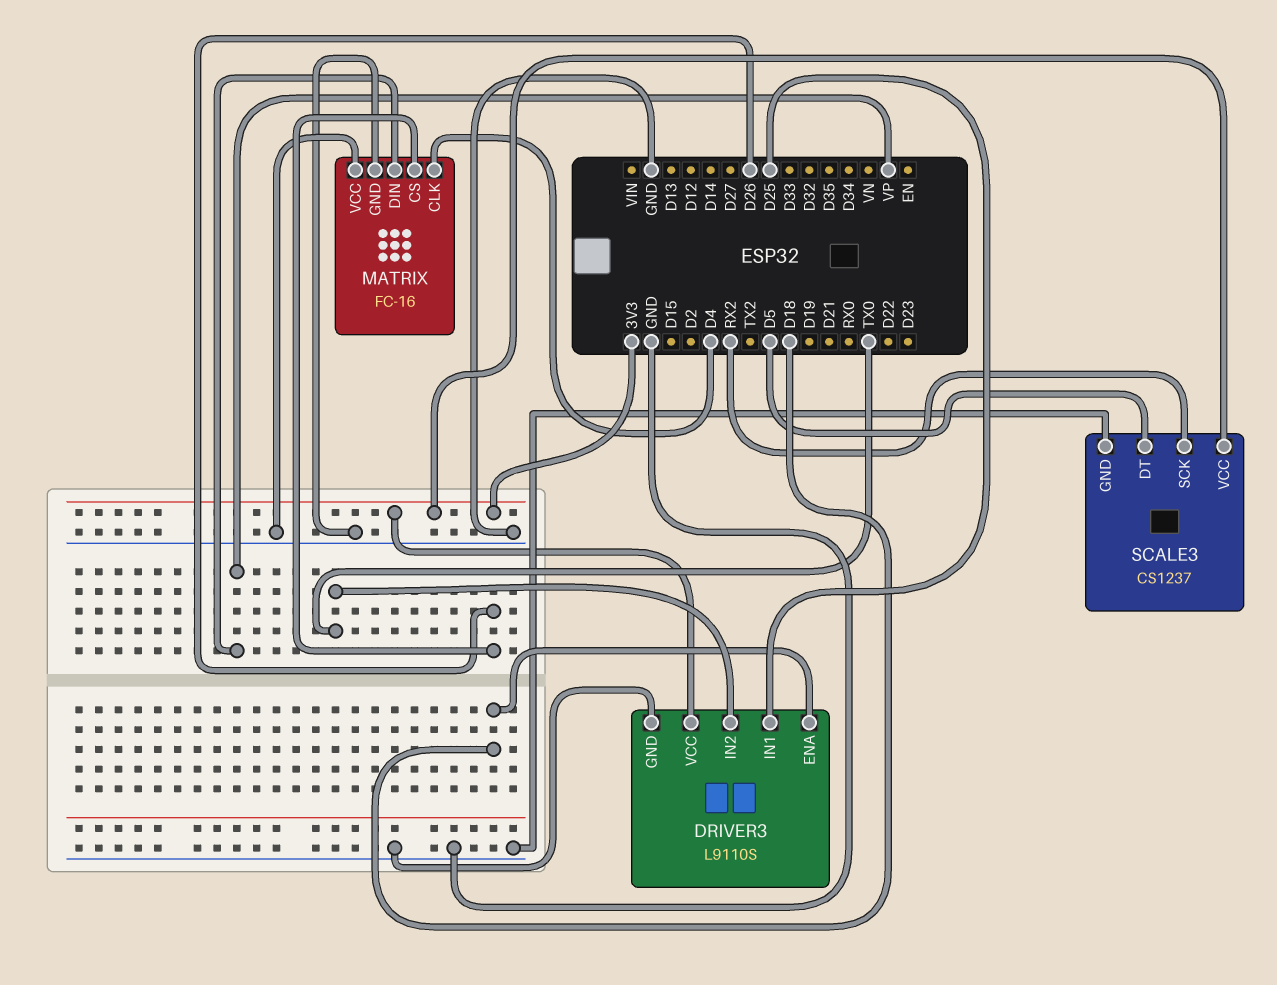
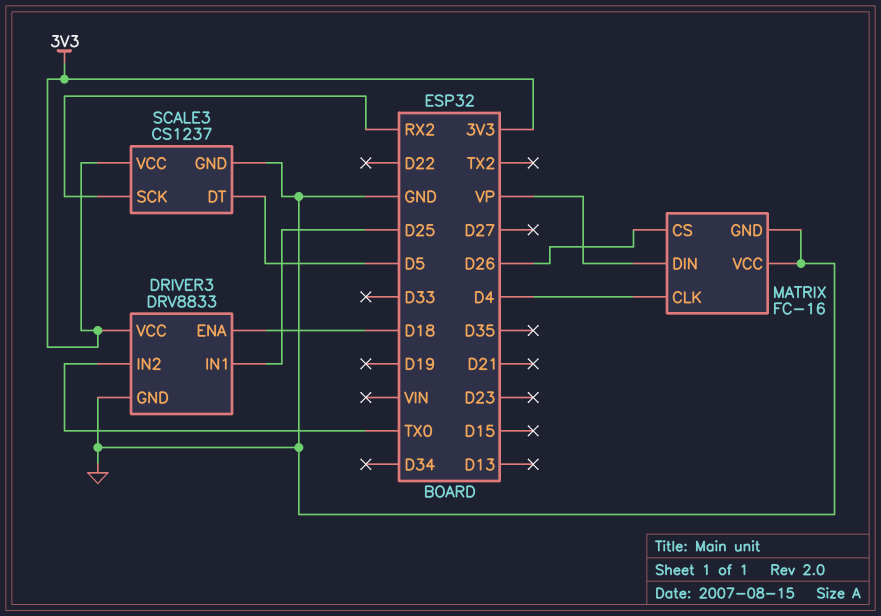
DRIVER3: L9110S -> DRV8833

